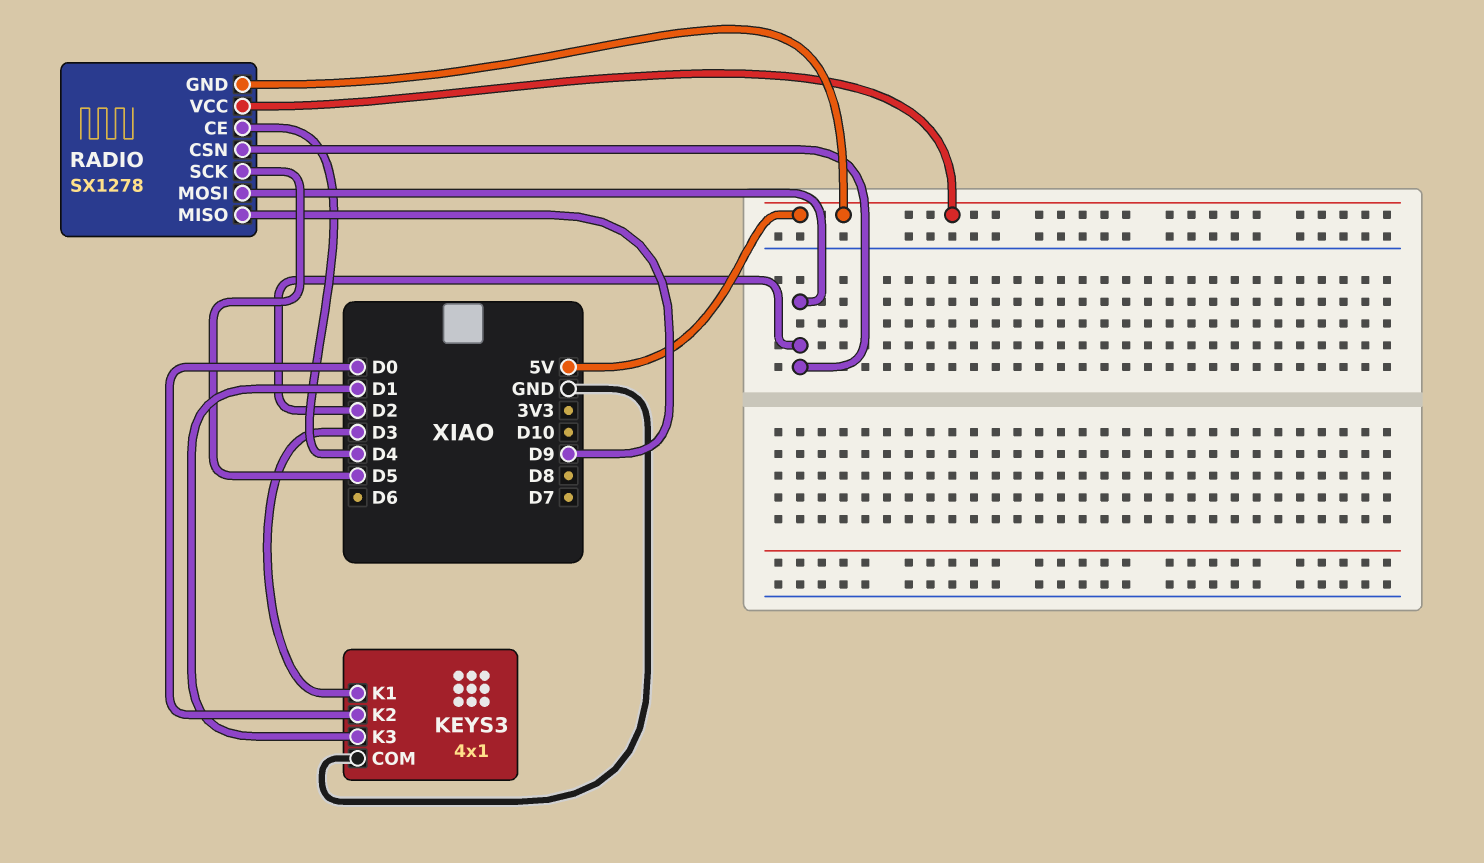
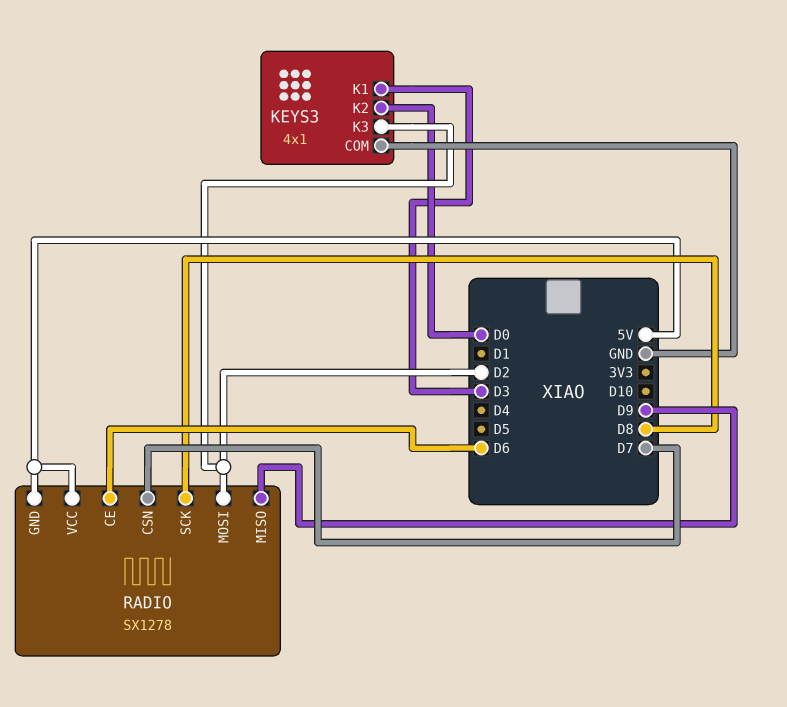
KEYS3 pin K3: D1 -> D2
RADIO pin CE: D4 -> D6
RADIO pin CSN: D2 -> D7
RADIO pin SCK: D5 -> D8

